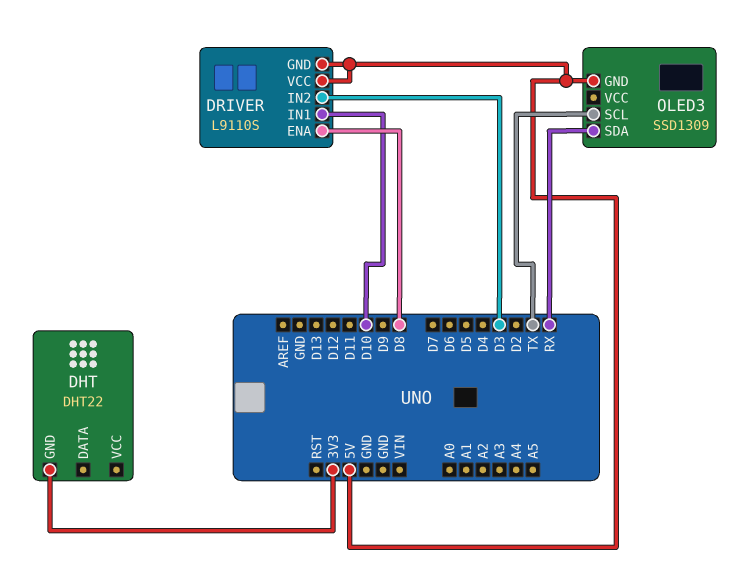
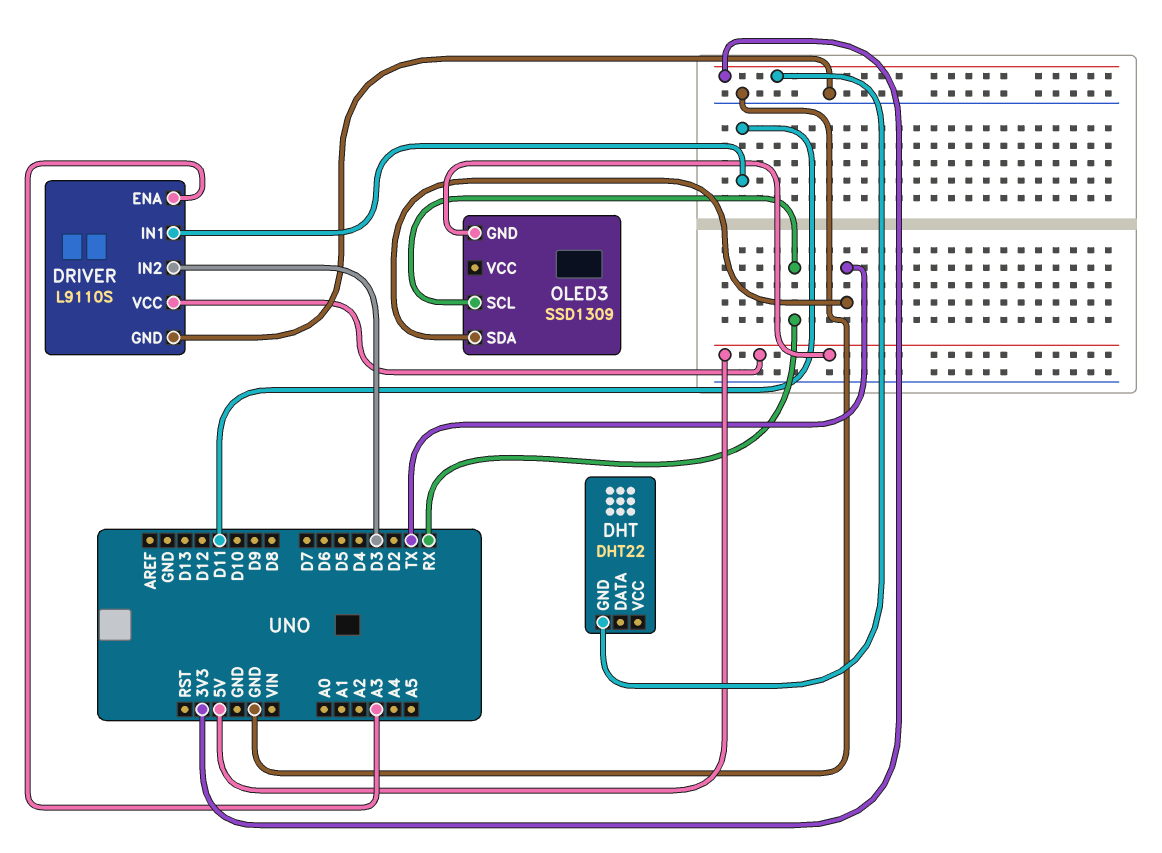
DRIVER pin ENA: D8 -> A3
DRIVER pin GND: 5V -> GND
DRIVER pin IN1: D10 -> D11
OLED3 pin SCL: TX -> RX
OLED3 pin SDA: RX -> TX

